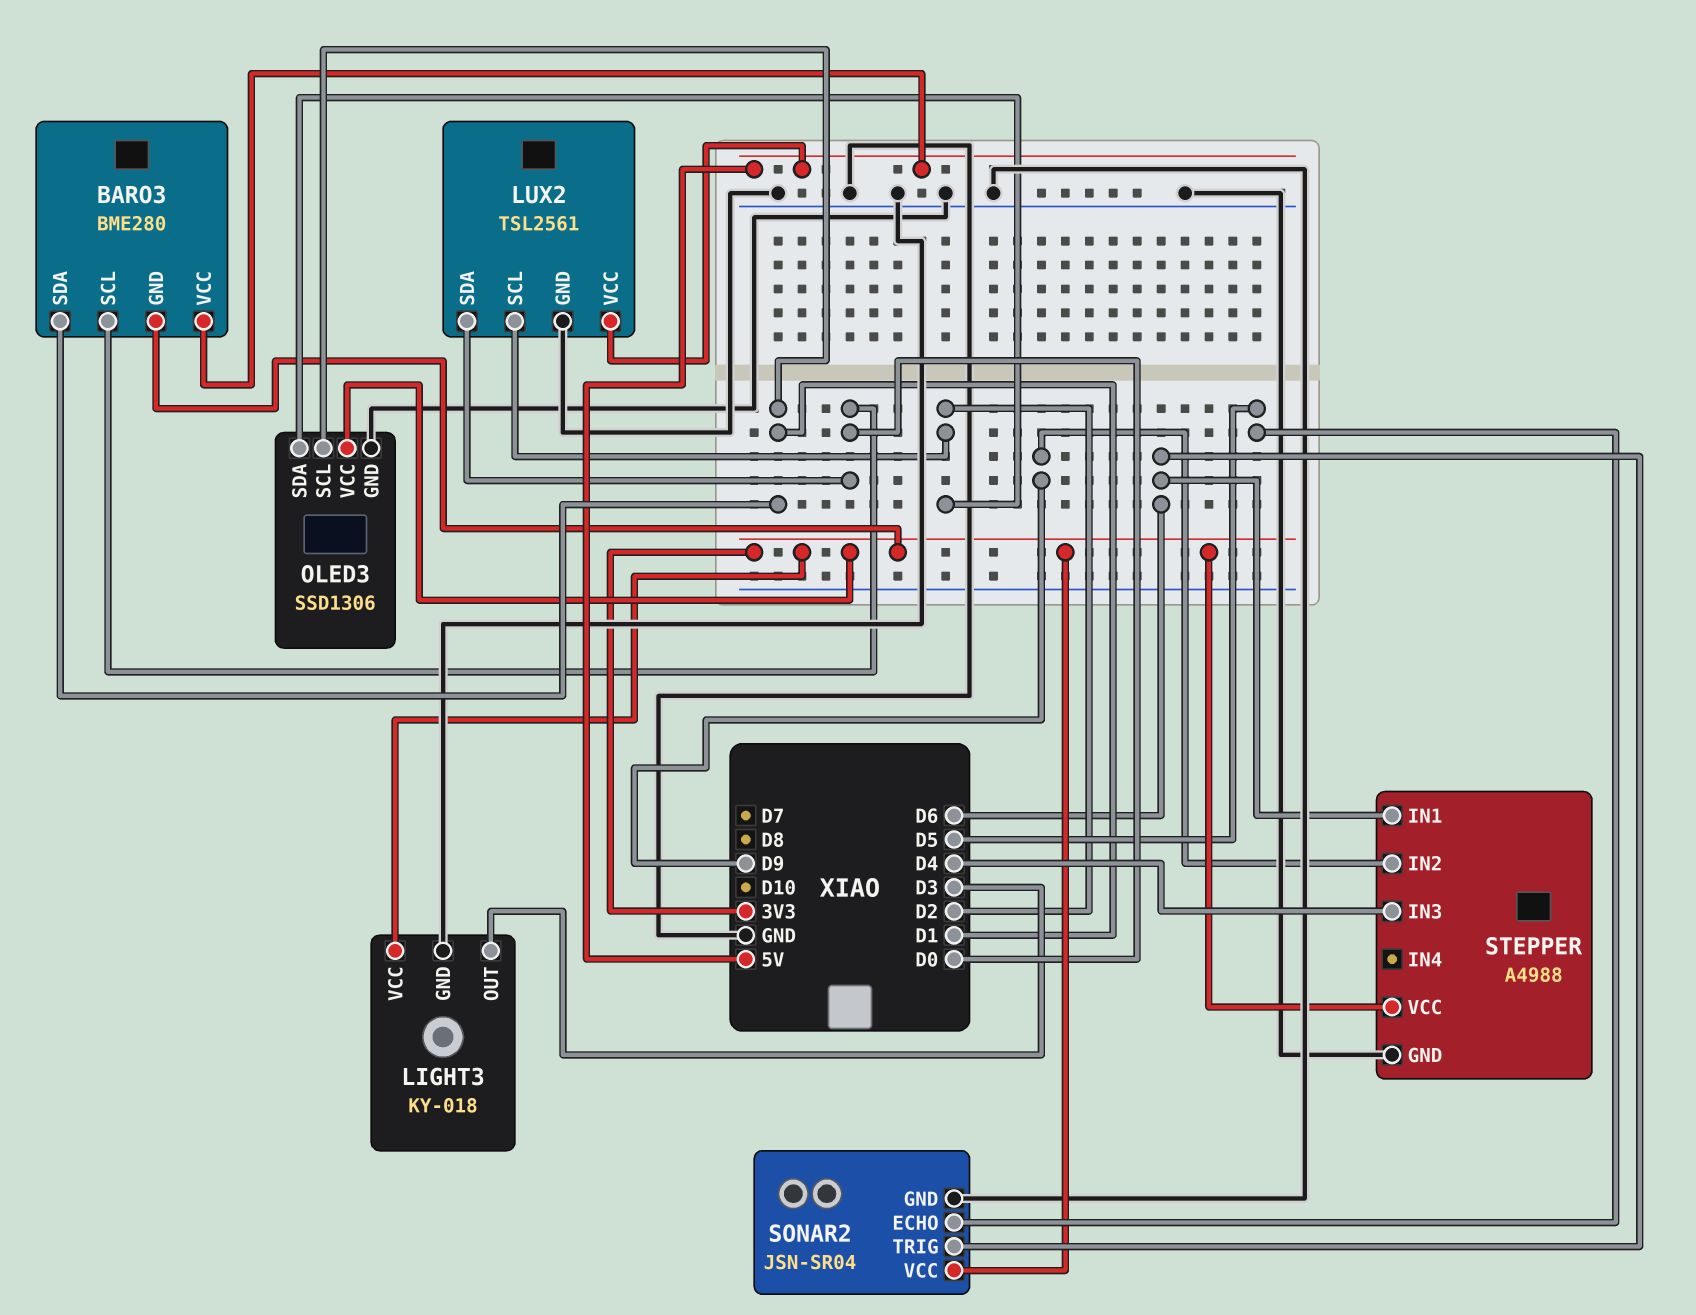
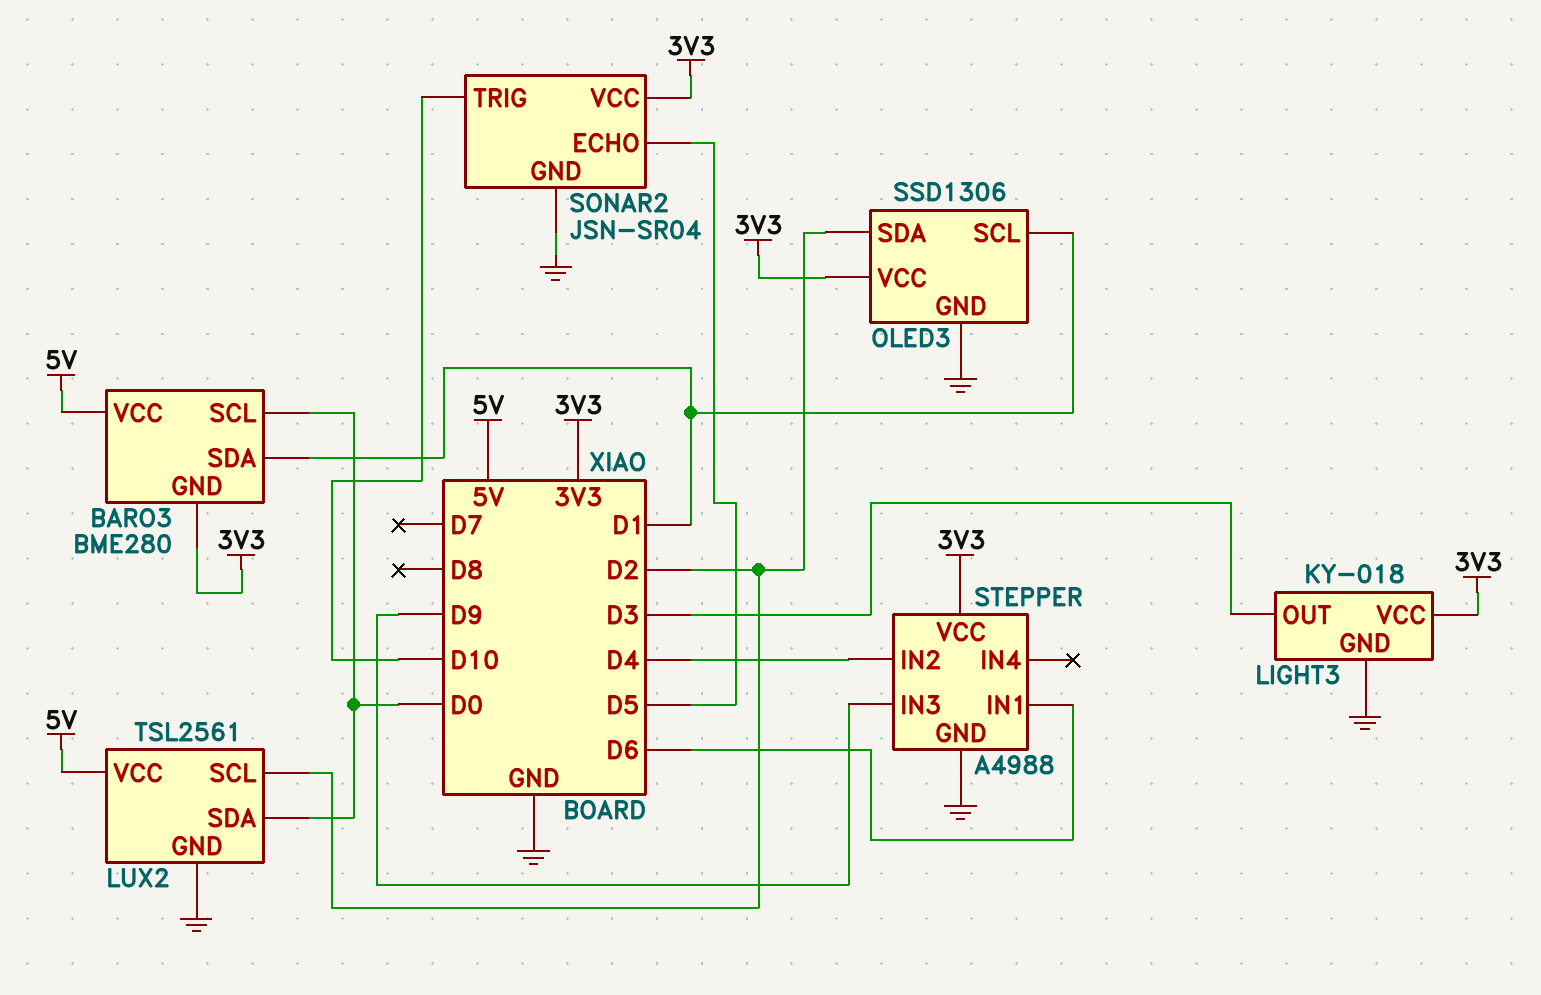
SONAR2 pin TRIG: D6 -> D10
STEPPER pin IN2: D9 -> D4
STEPPER pin IN3: D4 -> D9

